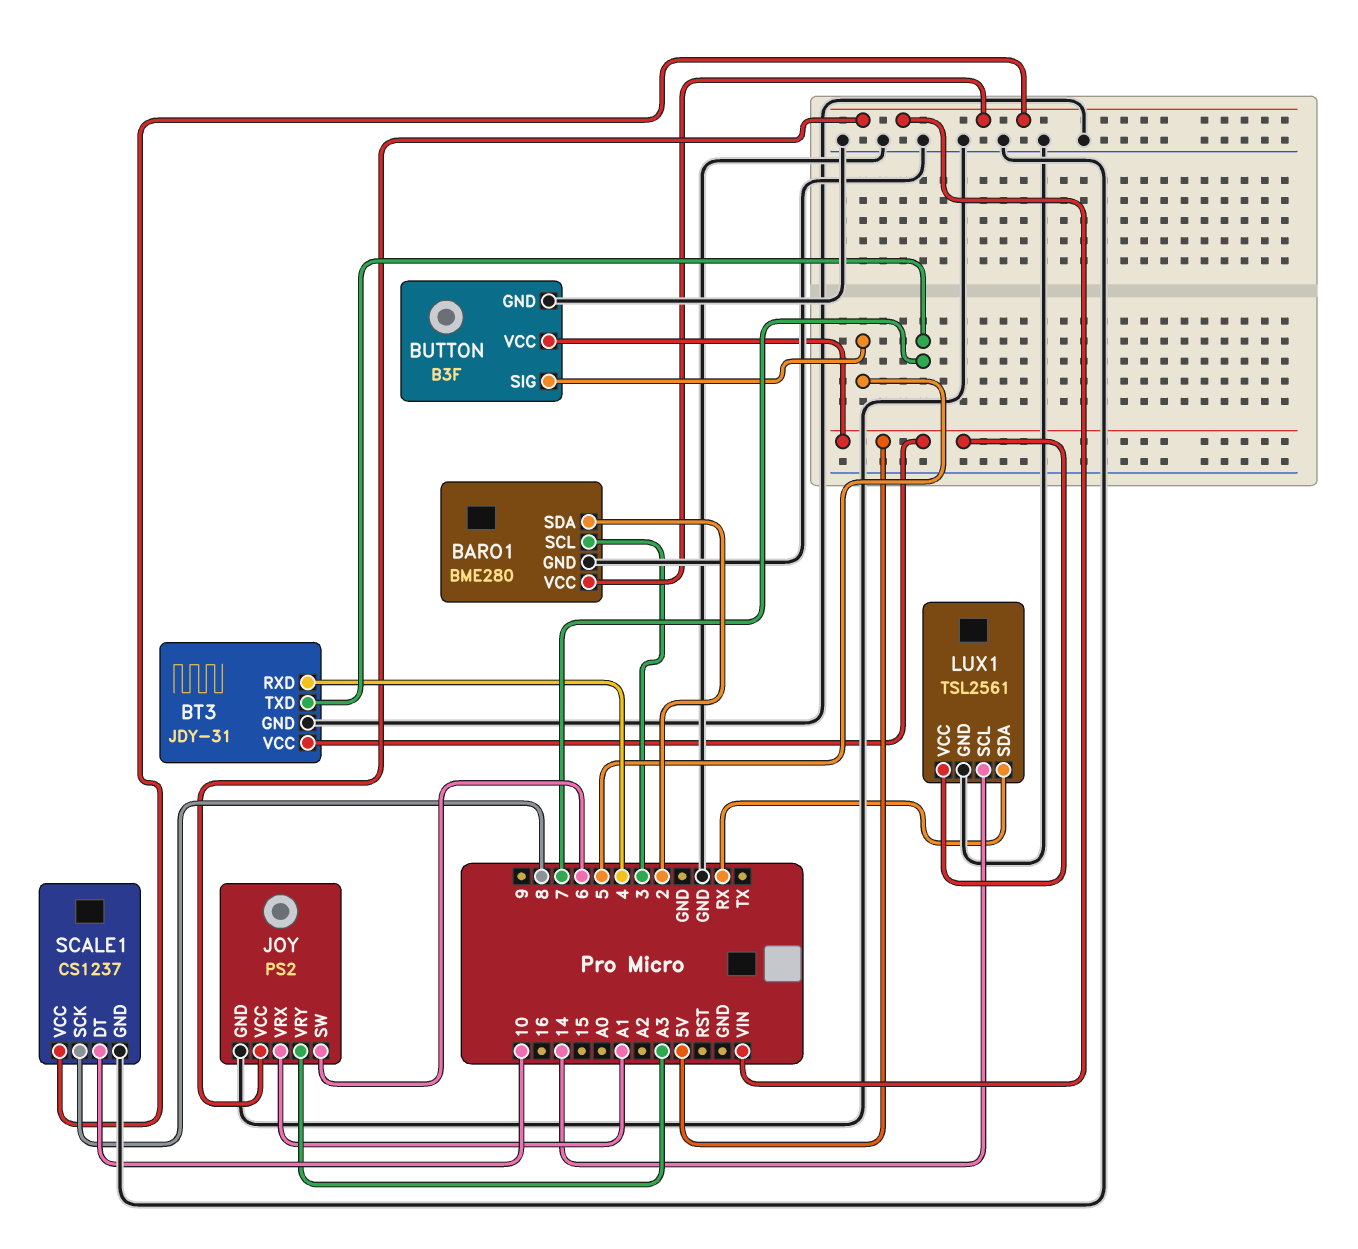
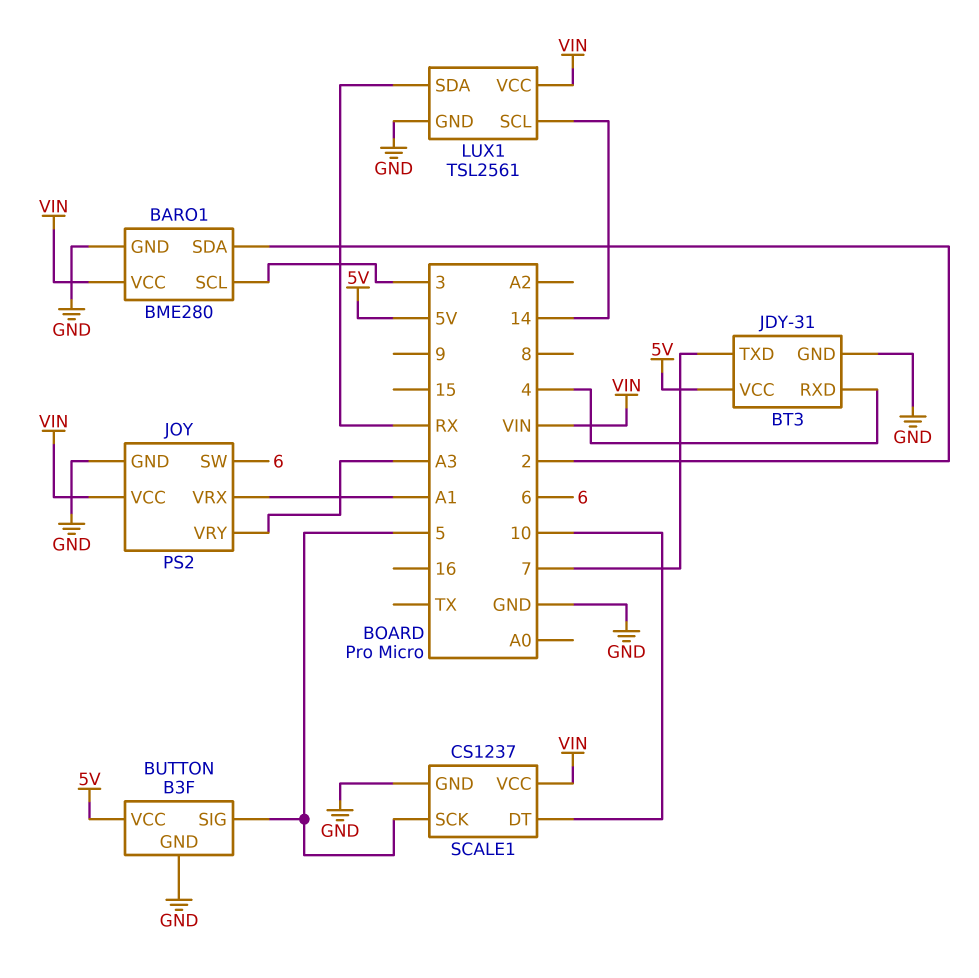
LUX1 pin VCC: 5V -> VIN
SCALE1 pin SCK: 8 -> 5

